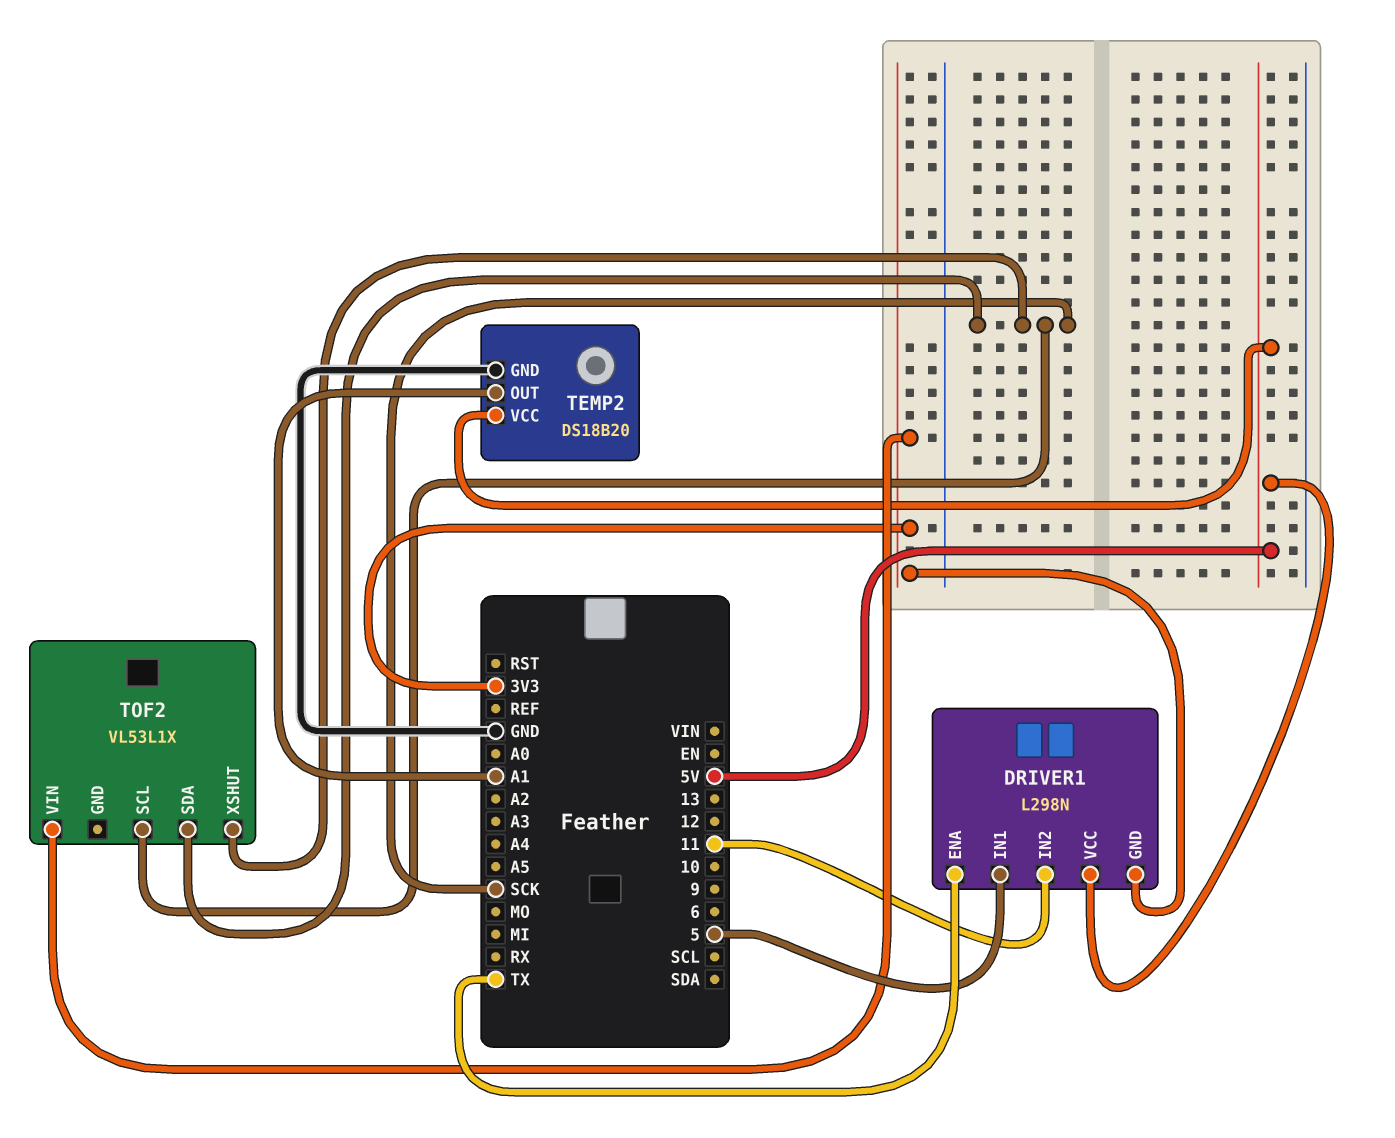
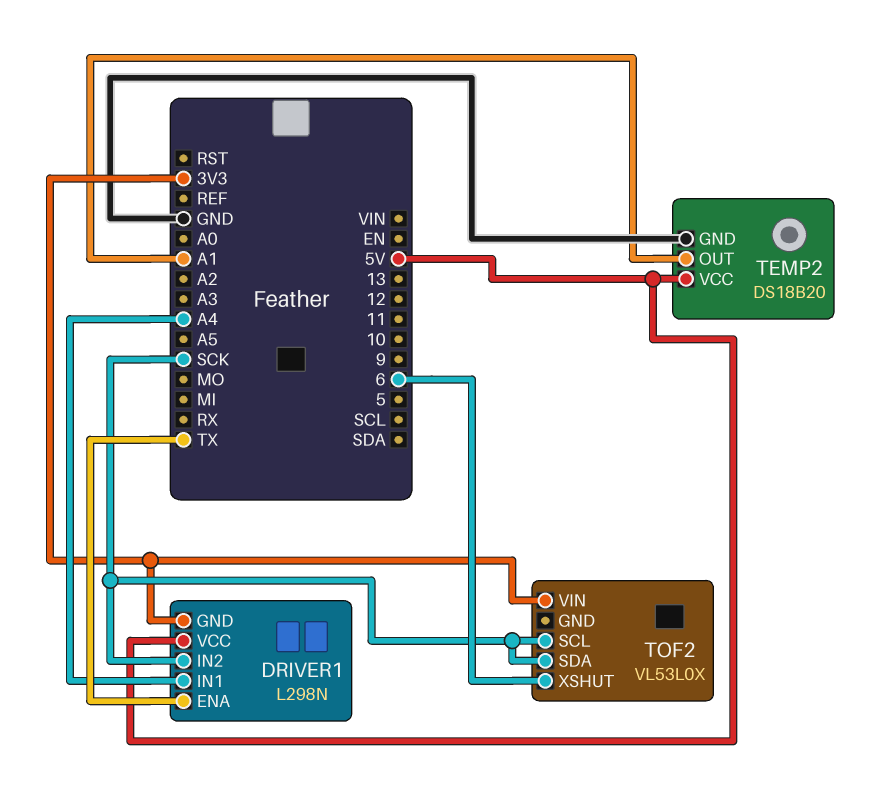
DRIVER1 pin IN1: 5 -> A4
DRIVER1 pin IN2: 11 -> SCK
TOF2: VL53L1X -> VL53L0X
TOF2 pin XSHUT: SCK -> 6

